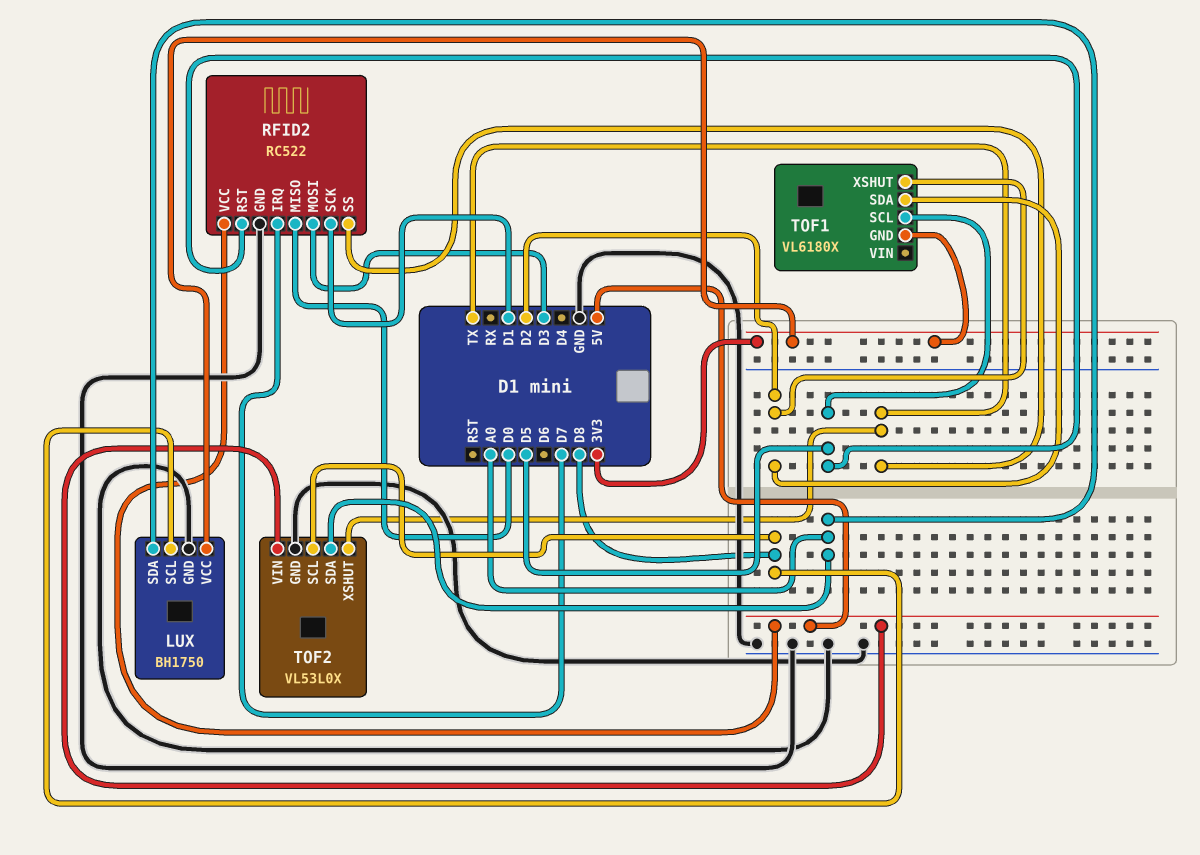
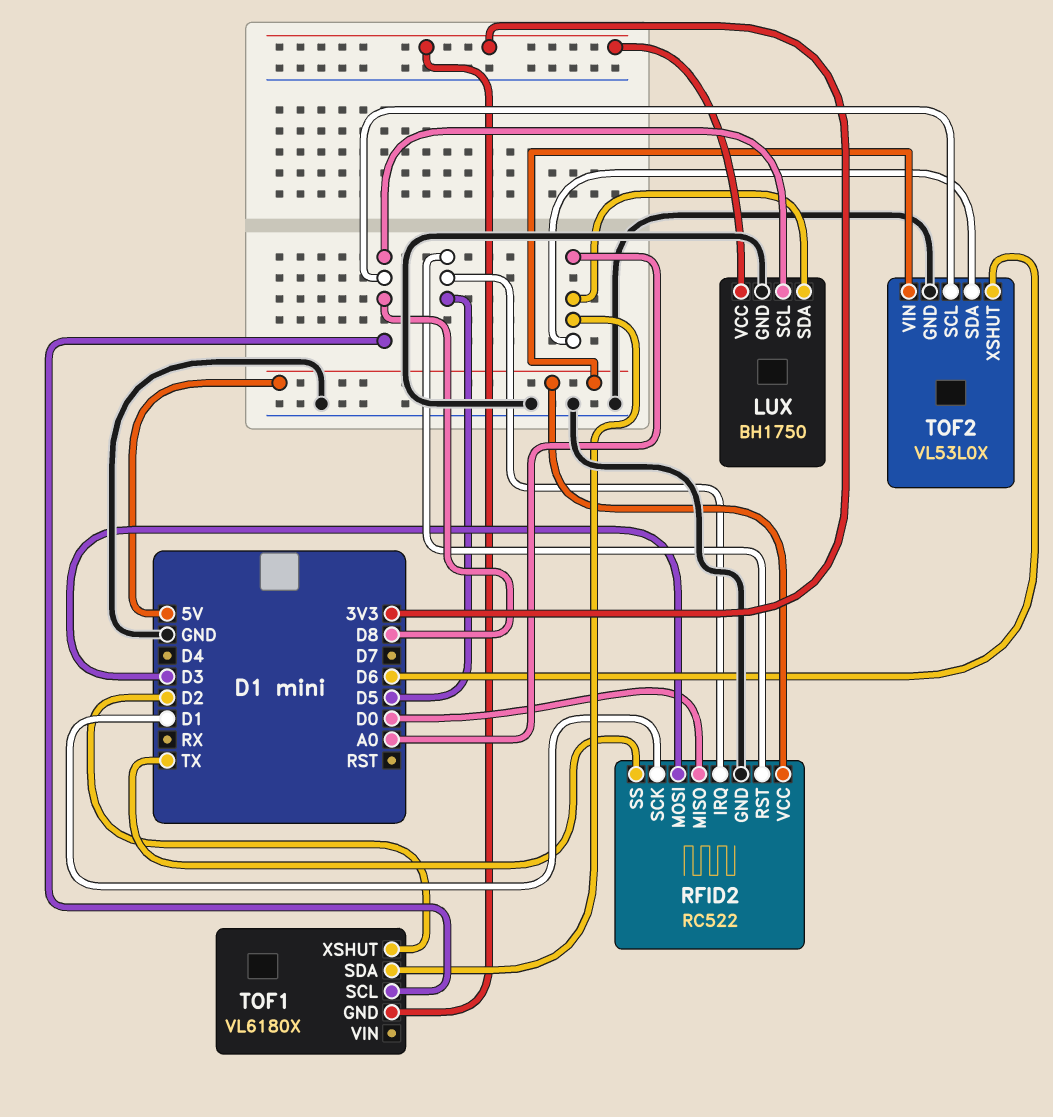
RFID2 pin IRQ: D7 -> D5
TOF1 pin SCL: D5 -> D8
TOF1 pin SDA: D2 -> A0
TOF2 pin XSHUT: TX -> D6

